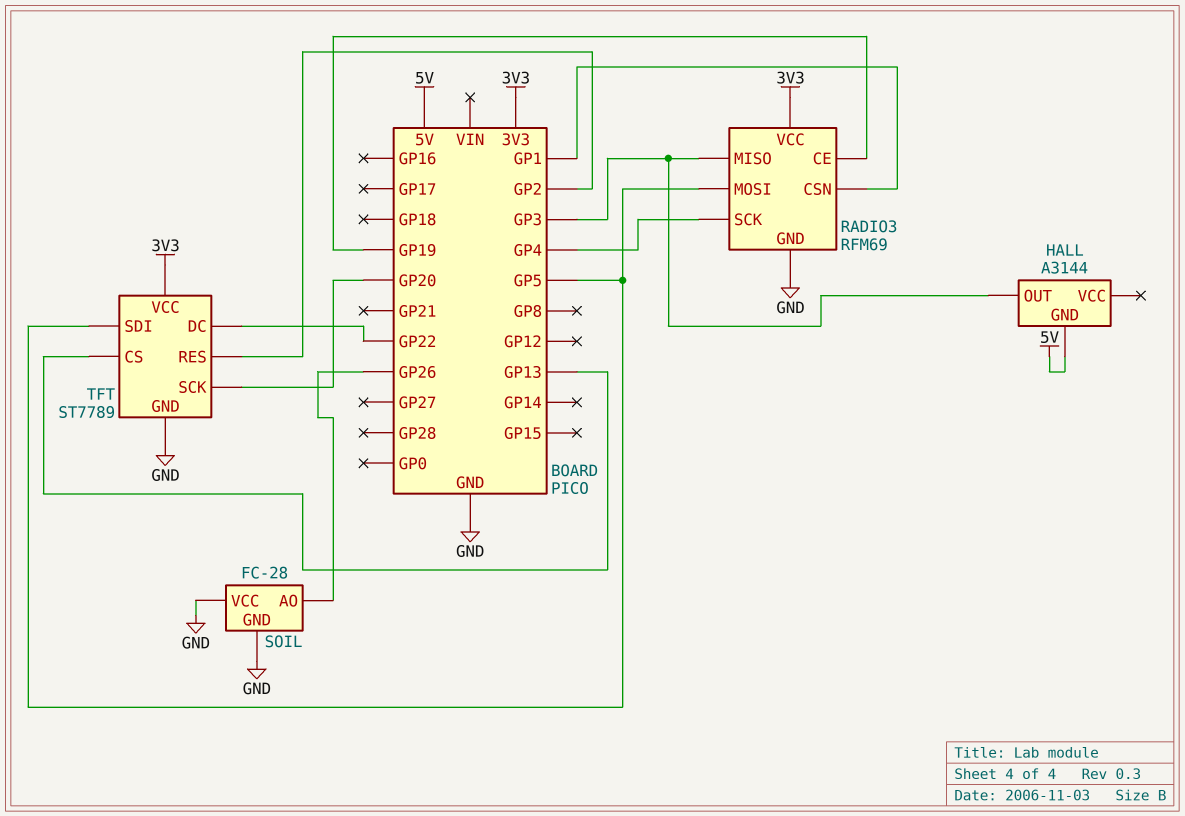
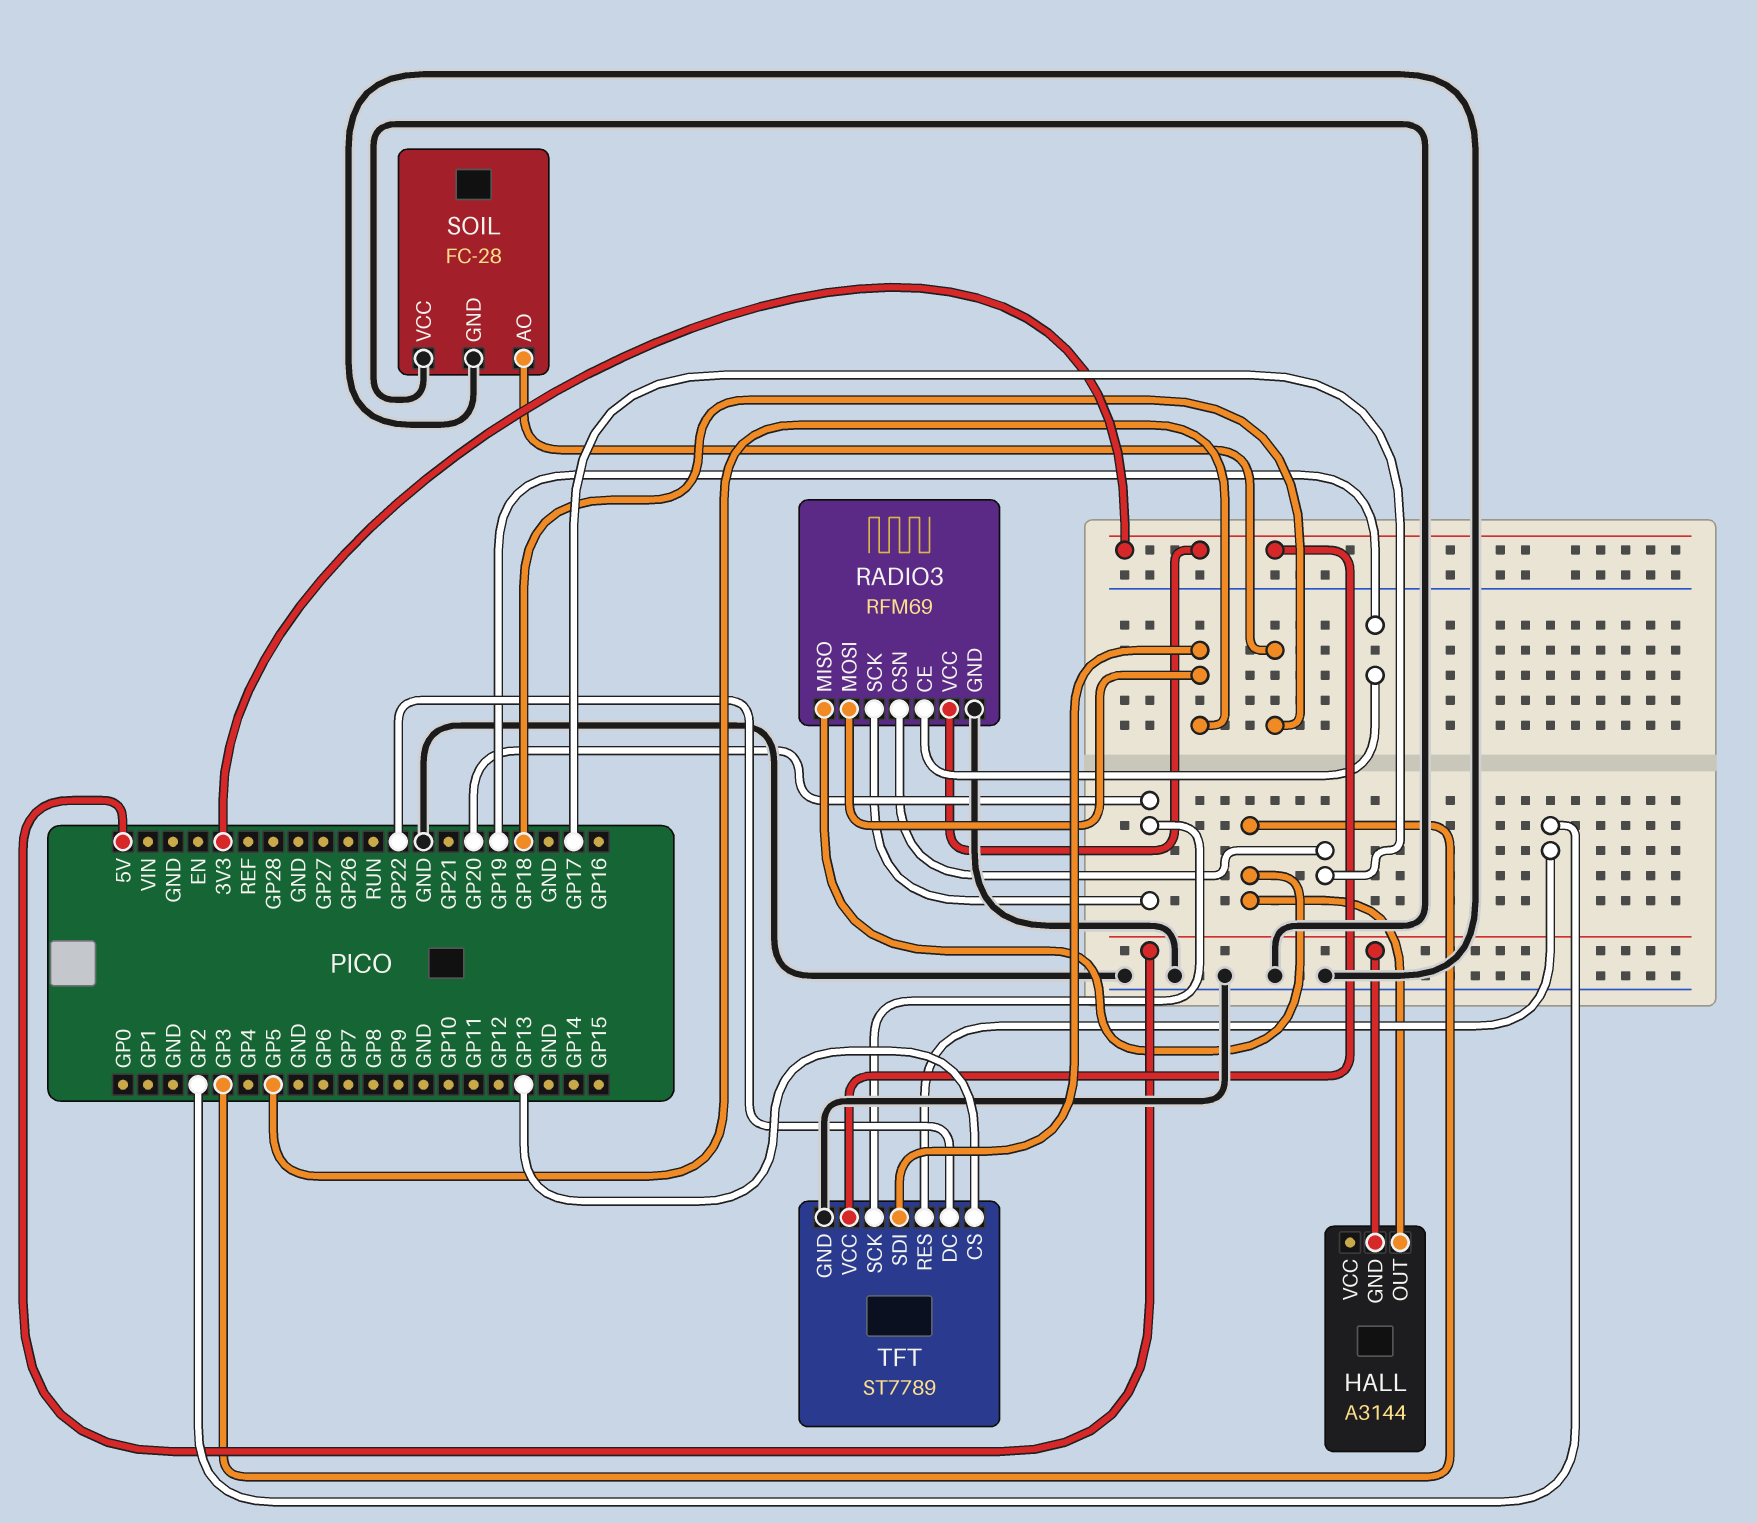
RADIO3 pin CSN: GP1 -> GP17
RADIO3 pin SCK: GP4 -> GP20
SOIL pin AO: GP26 -> GP18

